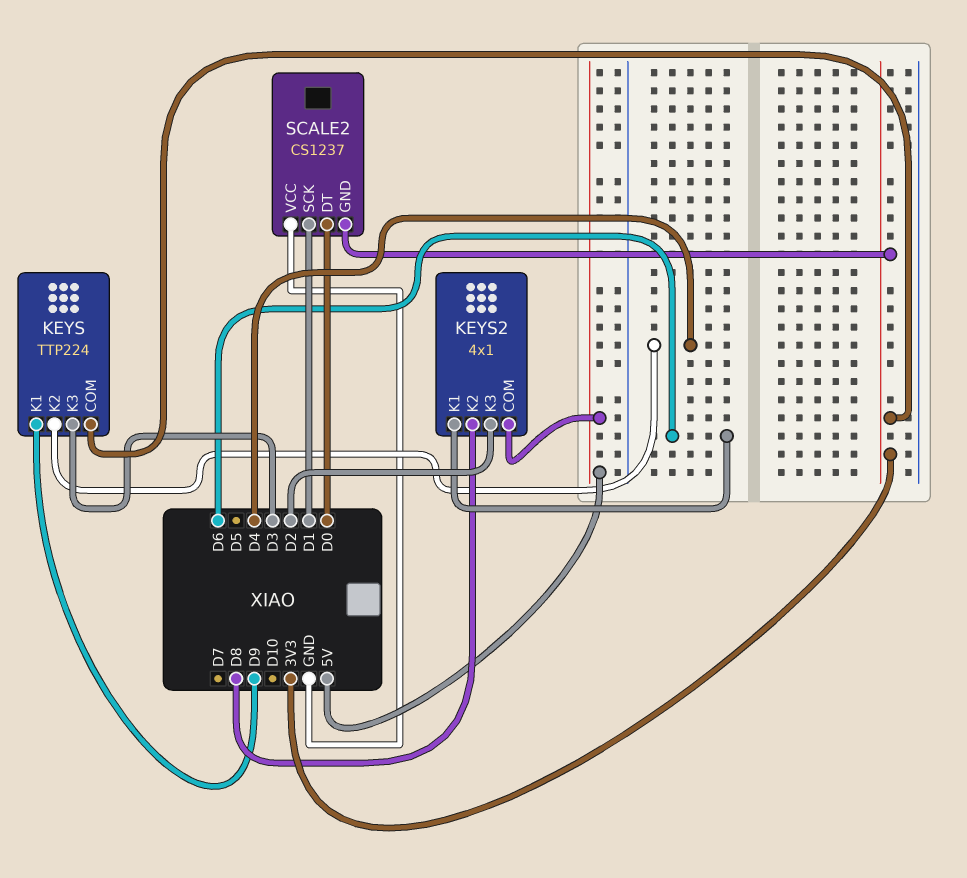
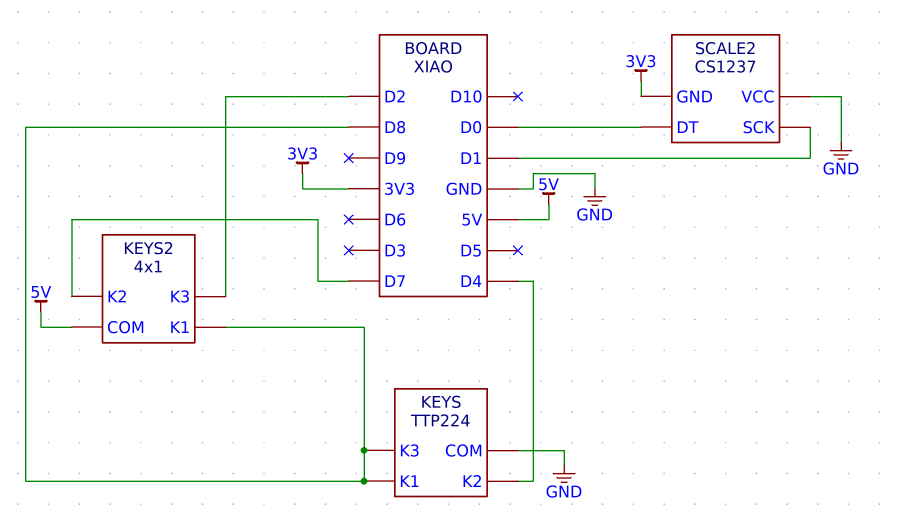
KEYS pin COM: 3V3 -> GND
KEYS pin K1: D9 -> D8
KEYS pin K3: D3 -> D8
KEYS2 pin K1: D6 -> D8
KEYS2 pin K2: D8 -> D7

